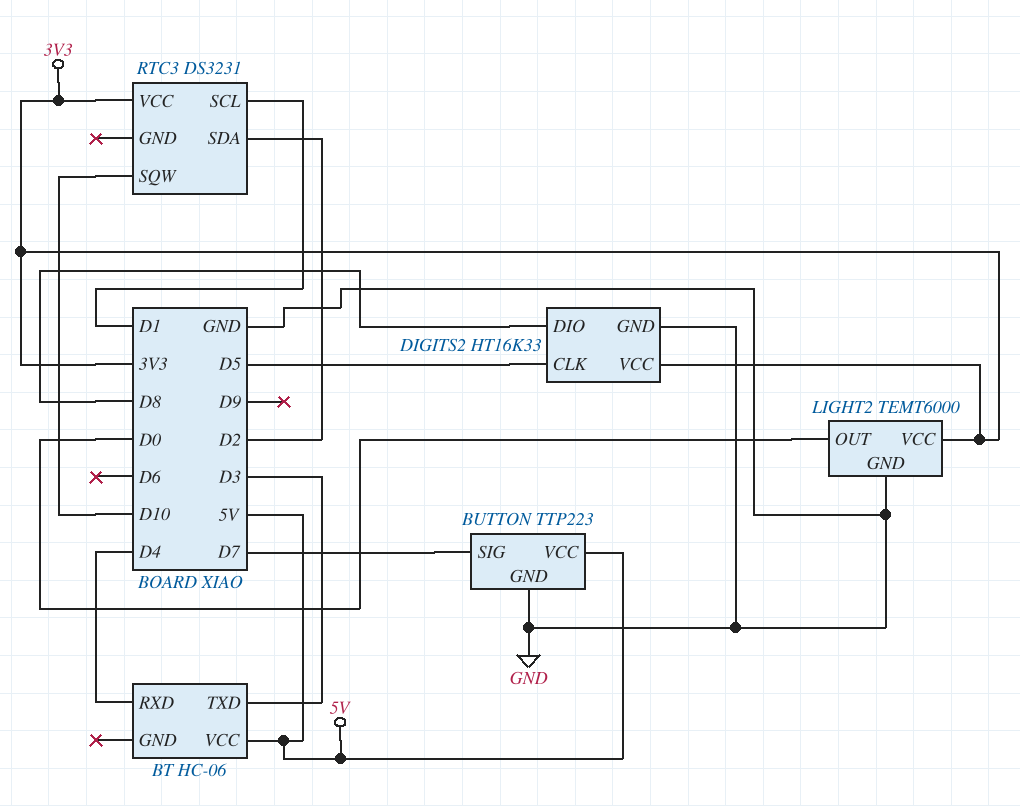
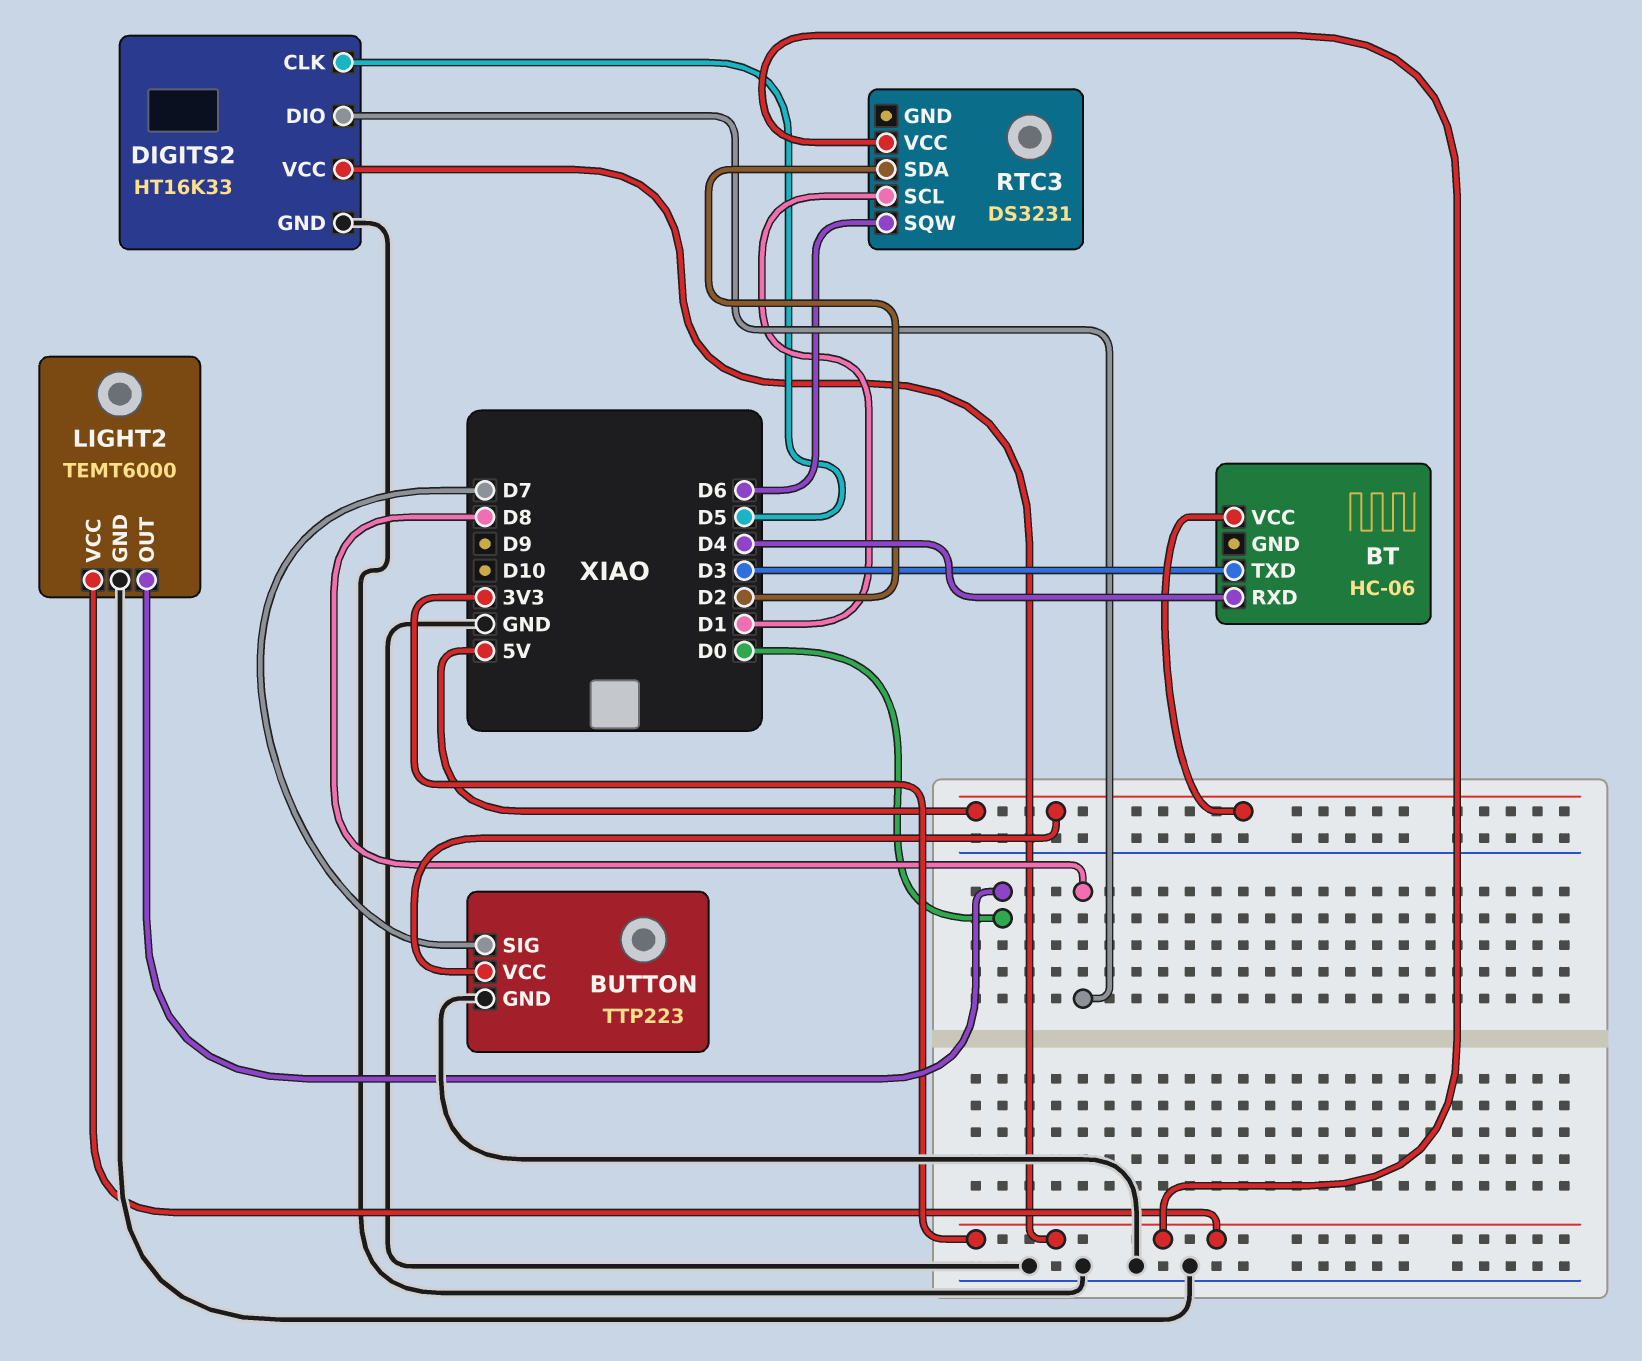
RTC3 pin SQW: D10 -> D6

